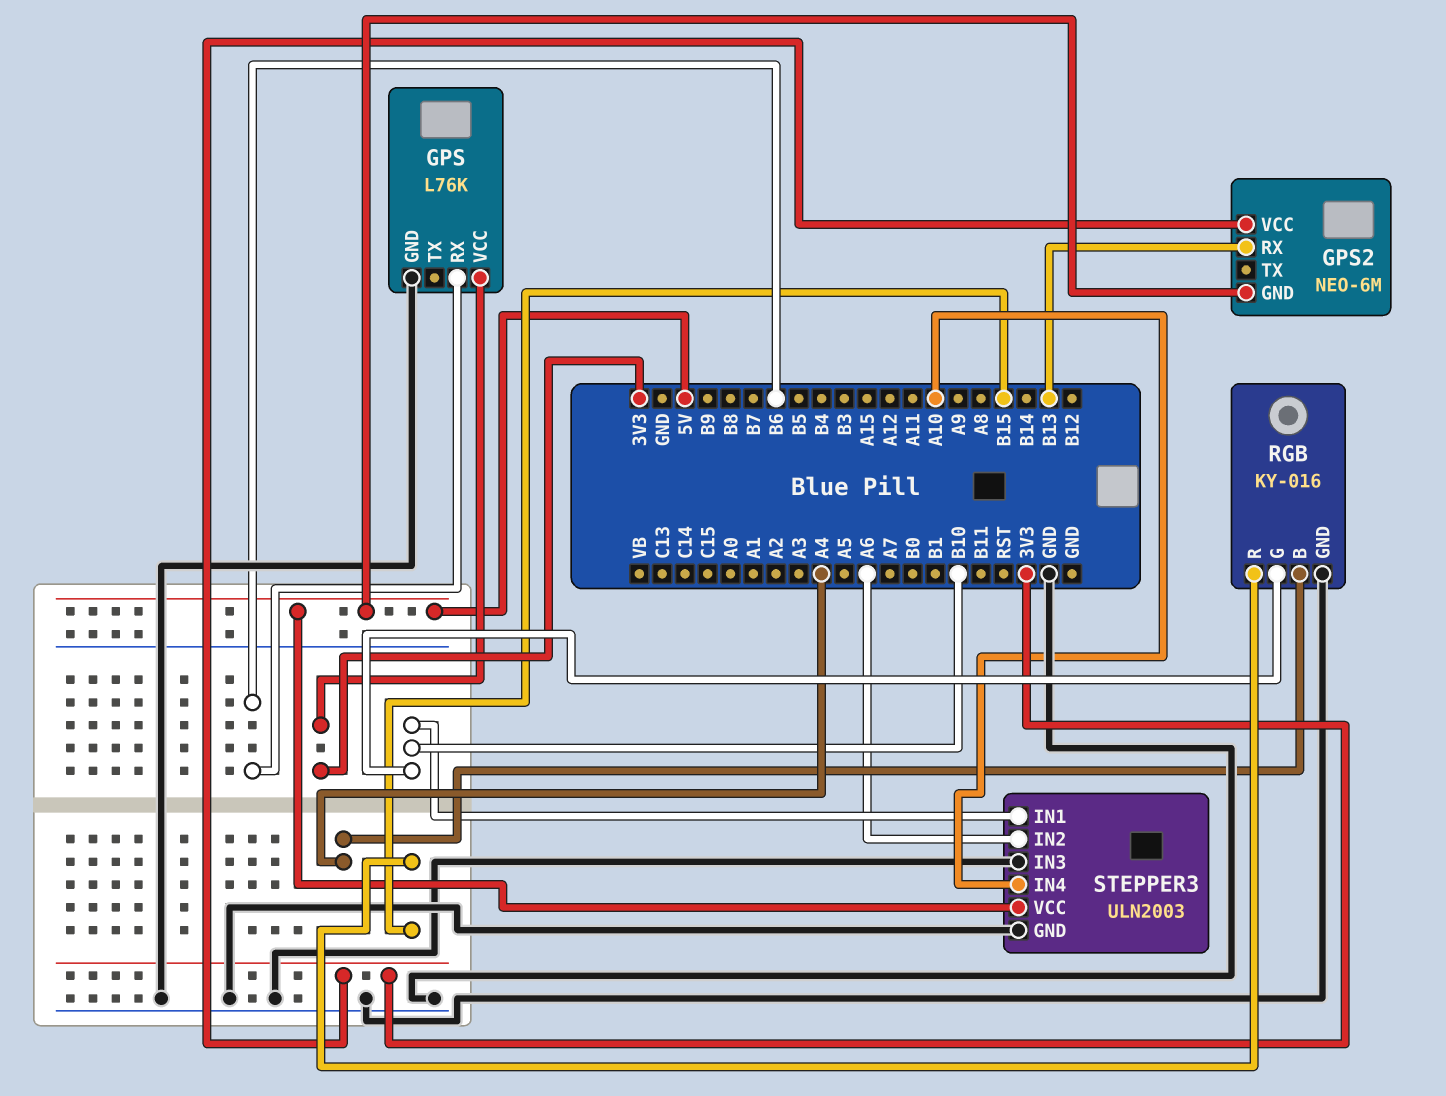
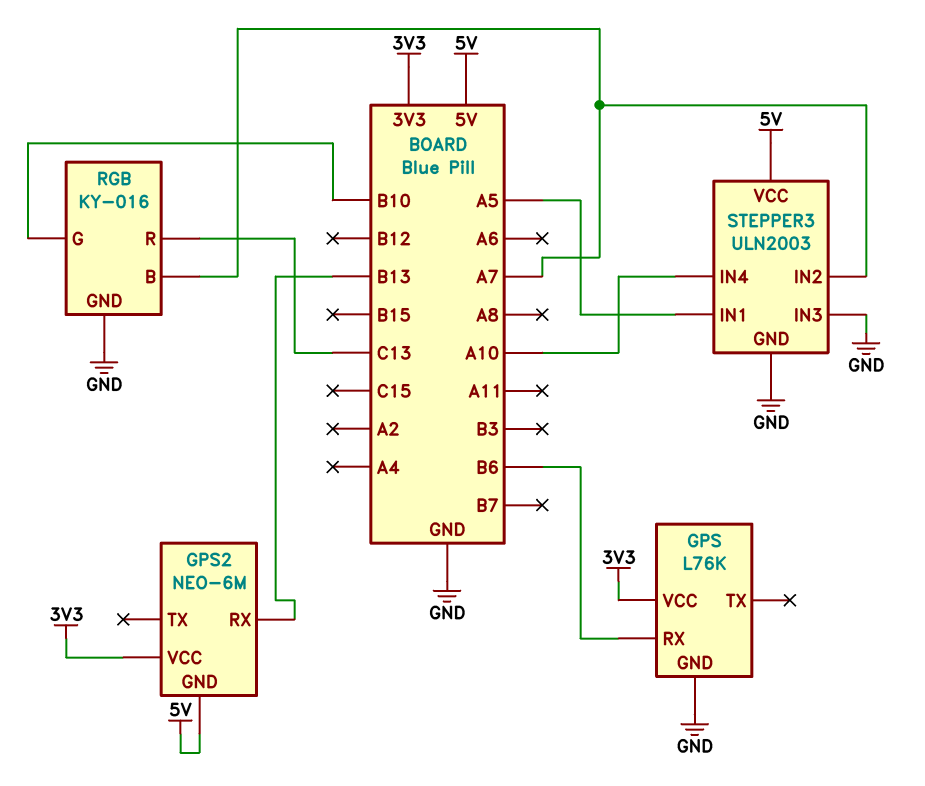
RGB pin B: A4 -> A7
RGB pin R: B15 -> C13
STEPPER3 pin IN1: B10 -> A5
STEPPER3 pin IN2: A6 -> A7

